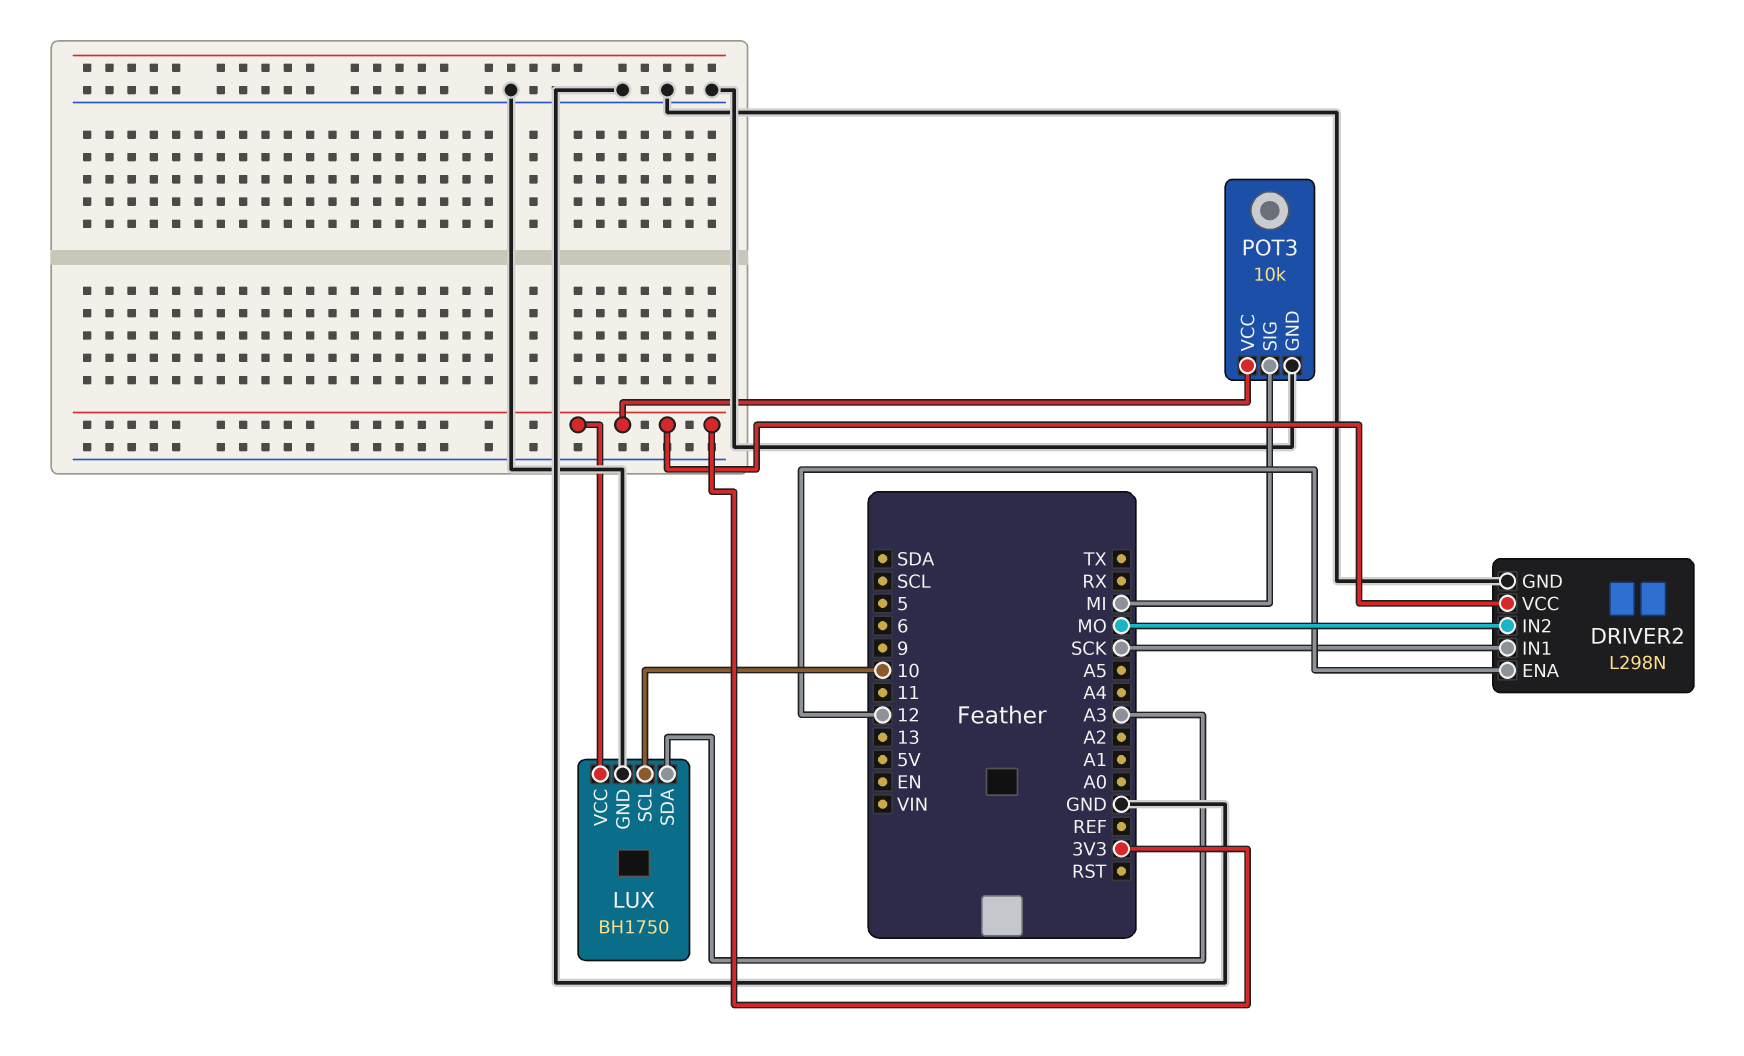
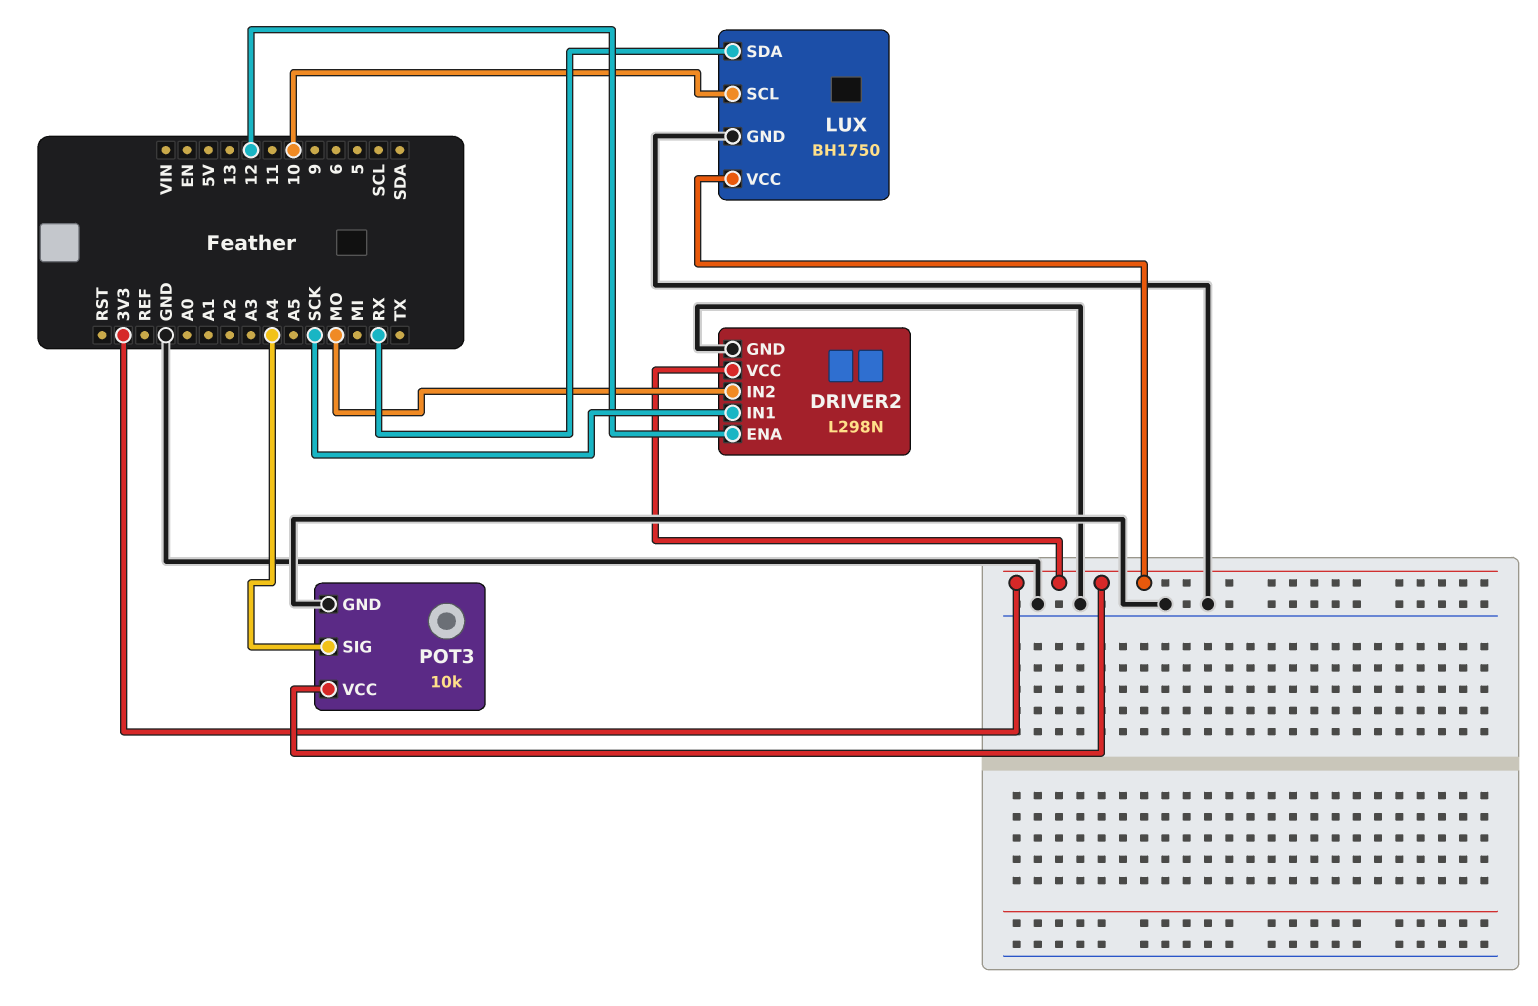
LUX pin SDA: A3 -> RX
POT3 pin SIG: MI -> A4

